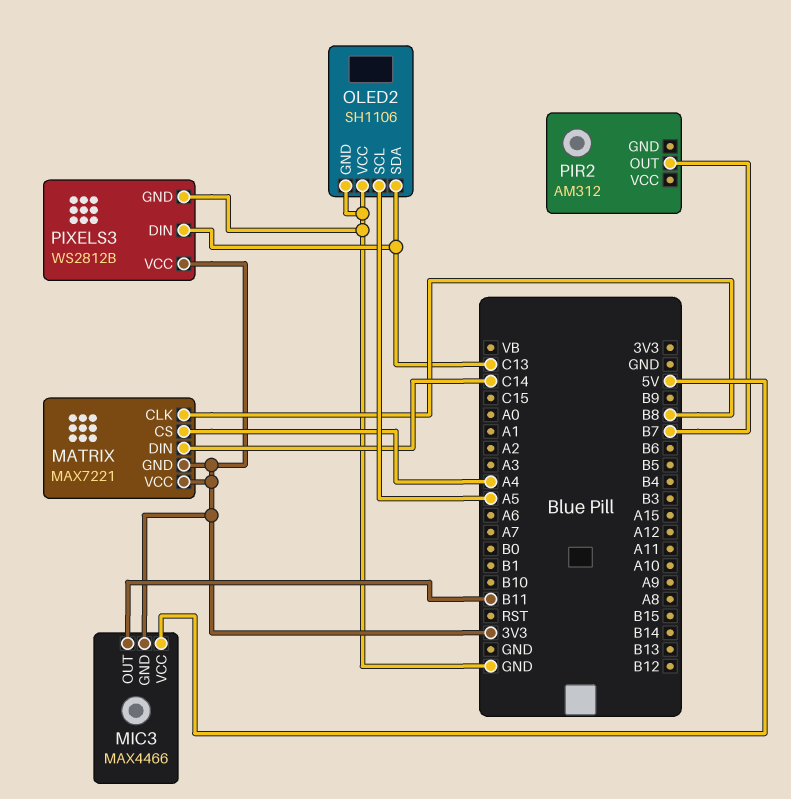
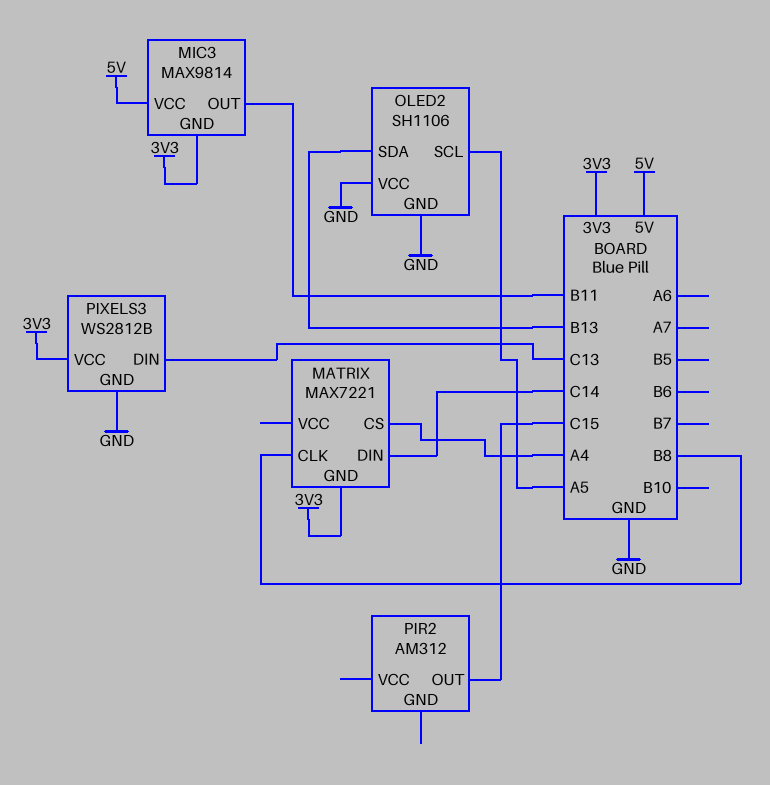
MATRIX pin VCC: 3V3 -> none
MIC3: MAX4466 -> MAX9814
OLED2 pin SDA: C13 -> B13
PIR2 pin OUT: B7 -> C15

